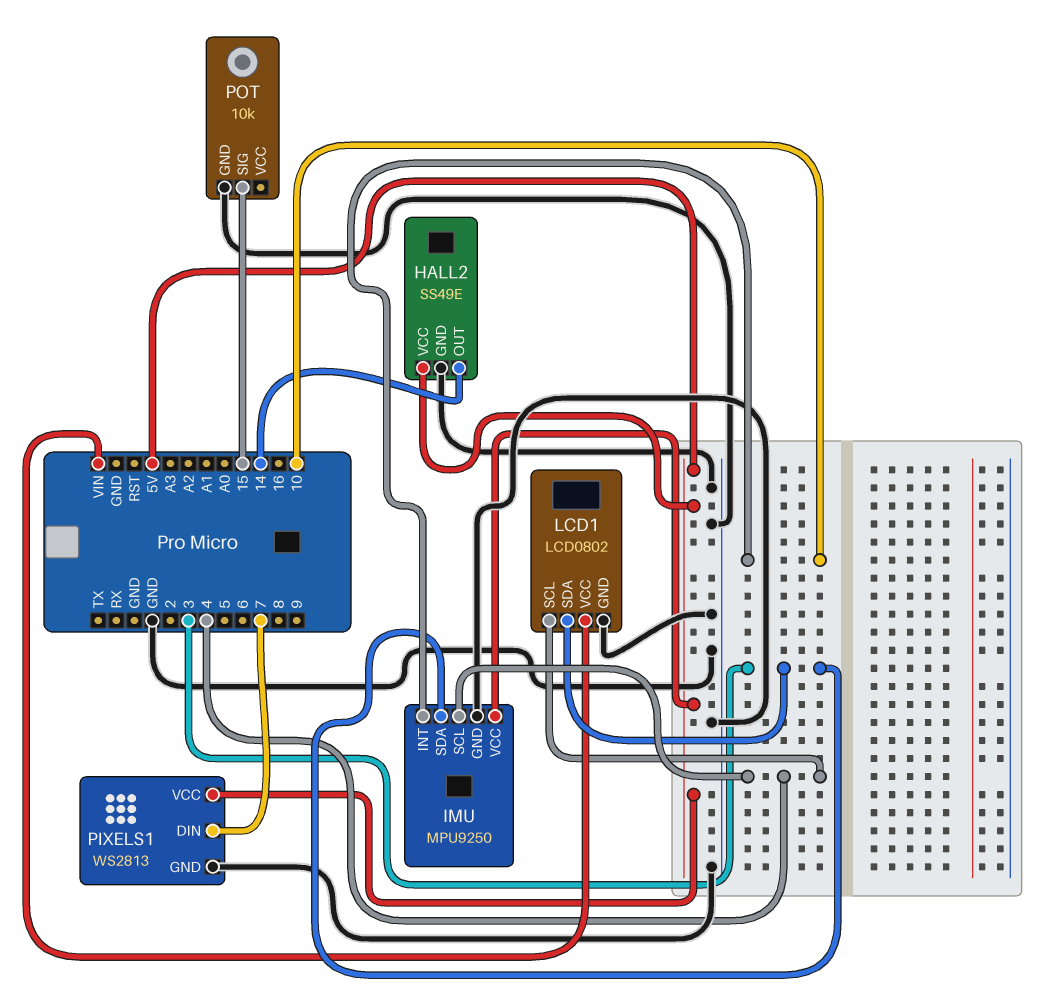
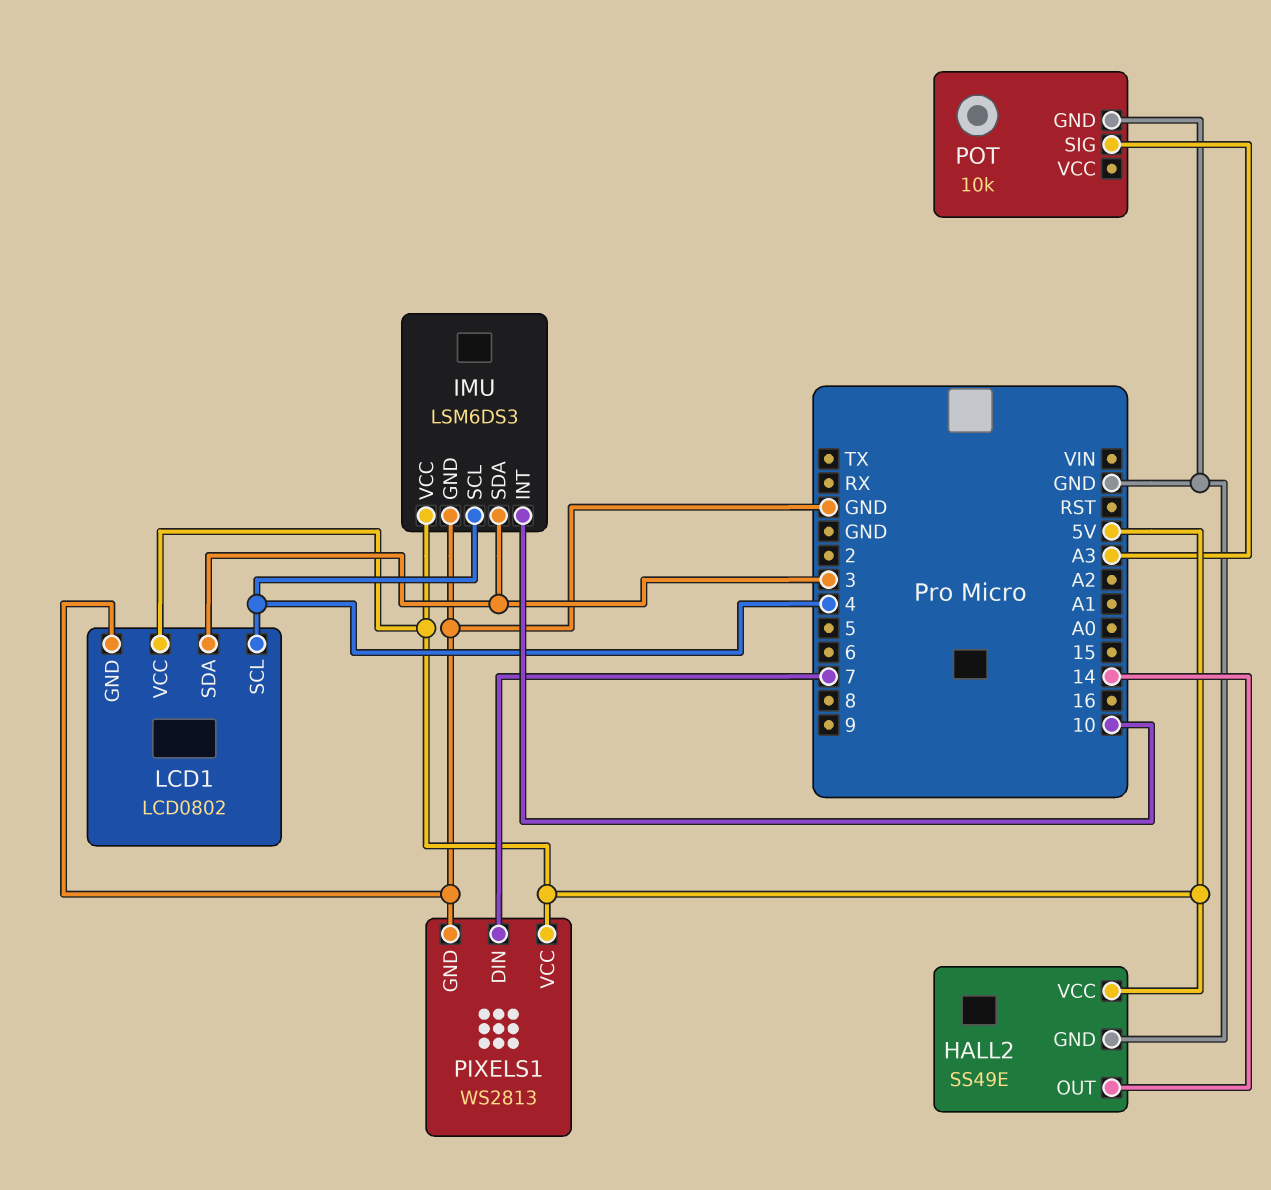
IMU: MPU9250 -> LSM6DS3
LCD1 pin VCC: VIN -> 5V
POT pin SIG: 15 -> A3

